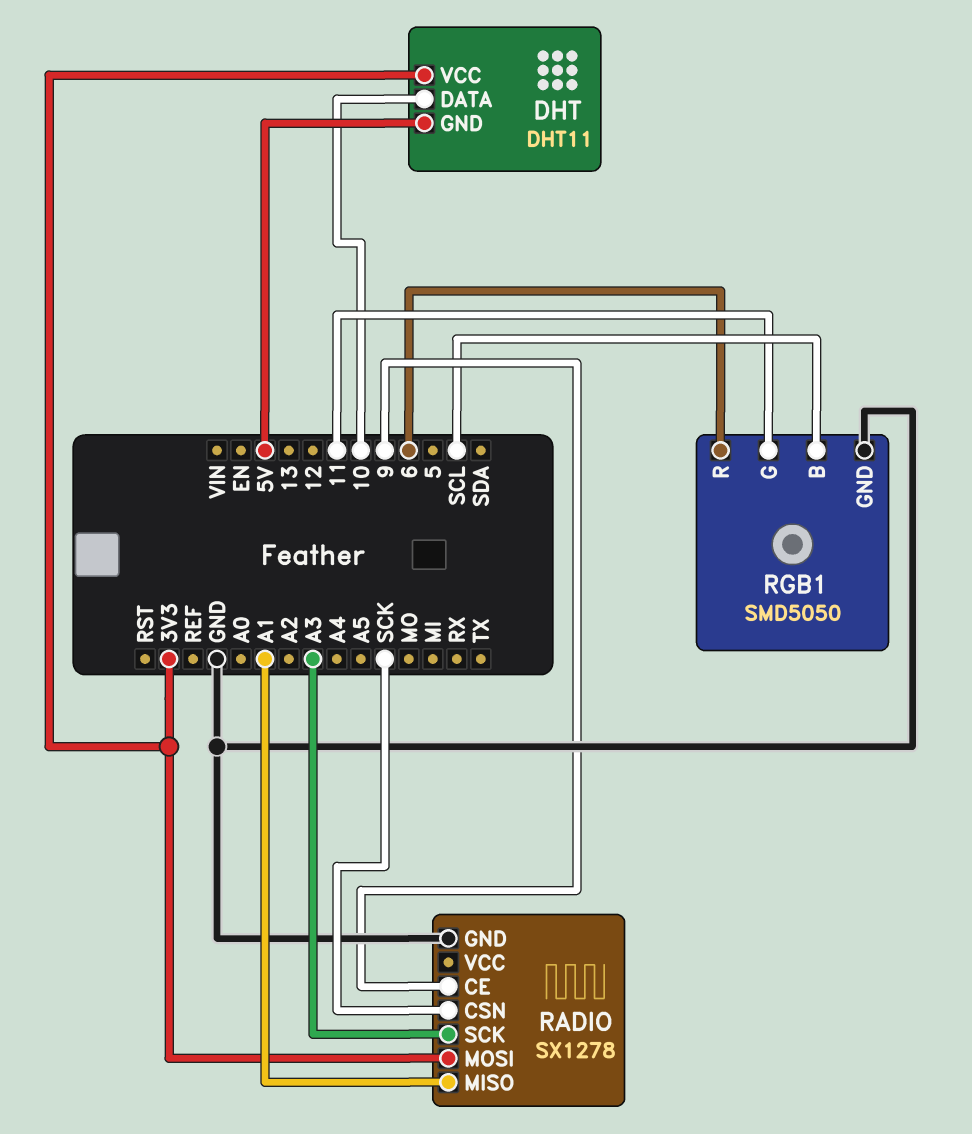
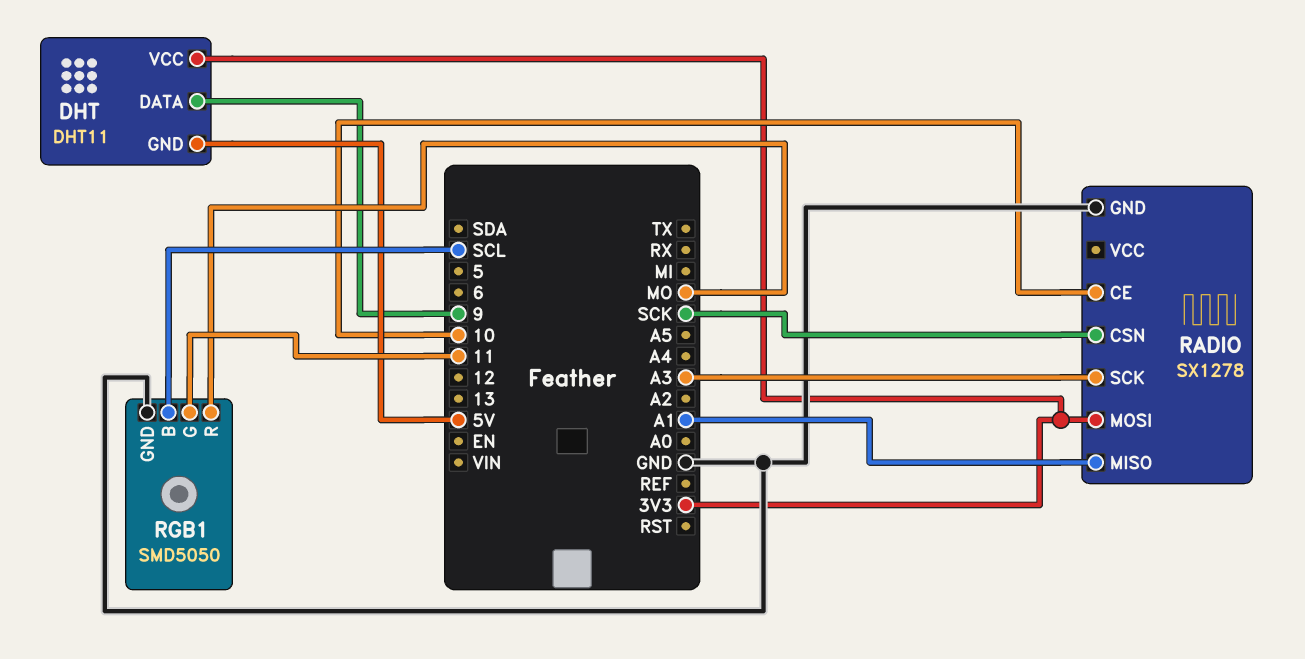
DHT pin DATA: 10 -> 9
RADIO pin CE: 9 -> 10
RGB1 pin R: 6 -> MO

